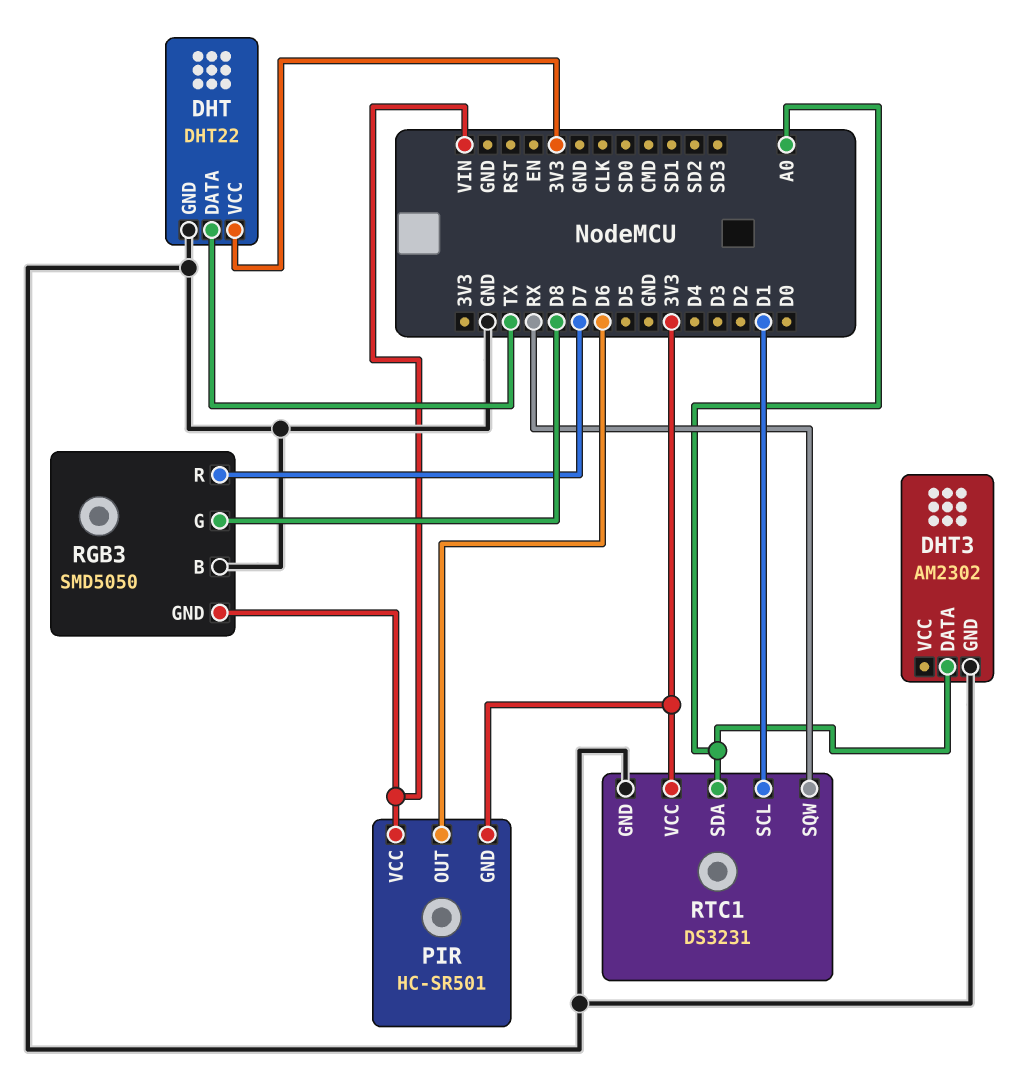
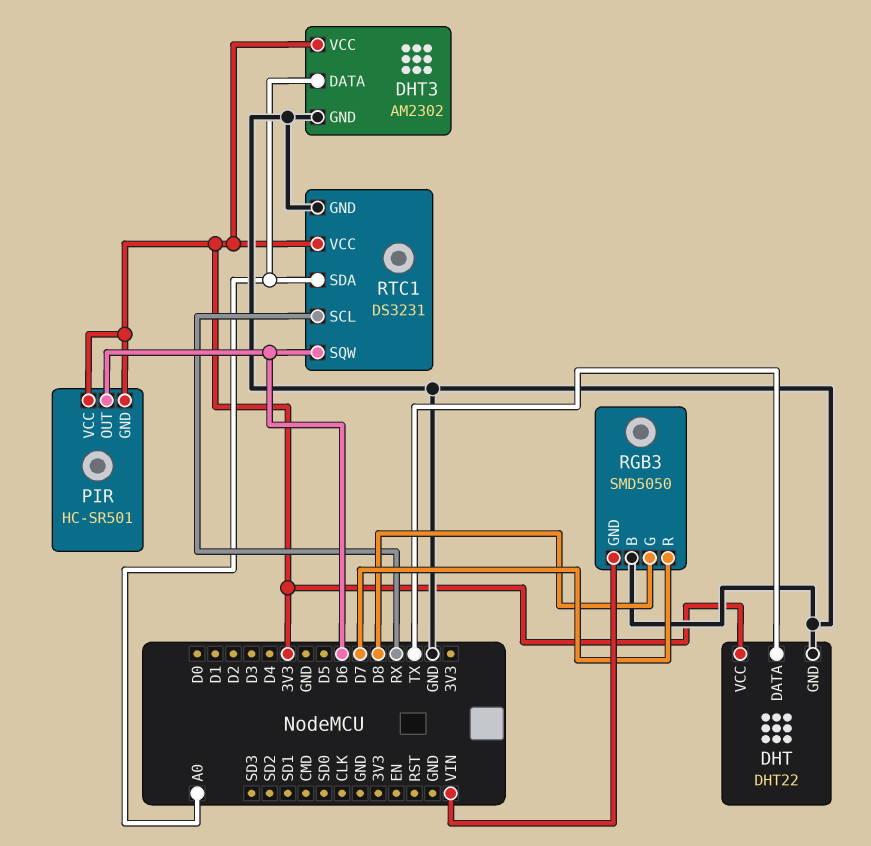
DHT3 pin VCC: none -> 3V3
PIR pin VCC: VIN -> 3V3
RTC1 pin SCL: D1 -> RX
RTC1 pin SQW: RX -> D6

